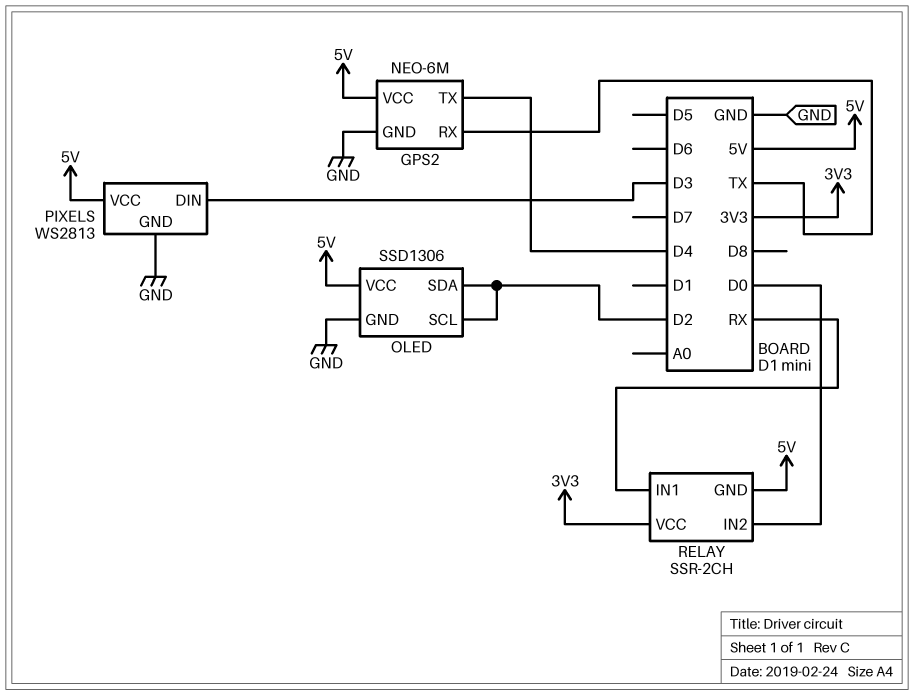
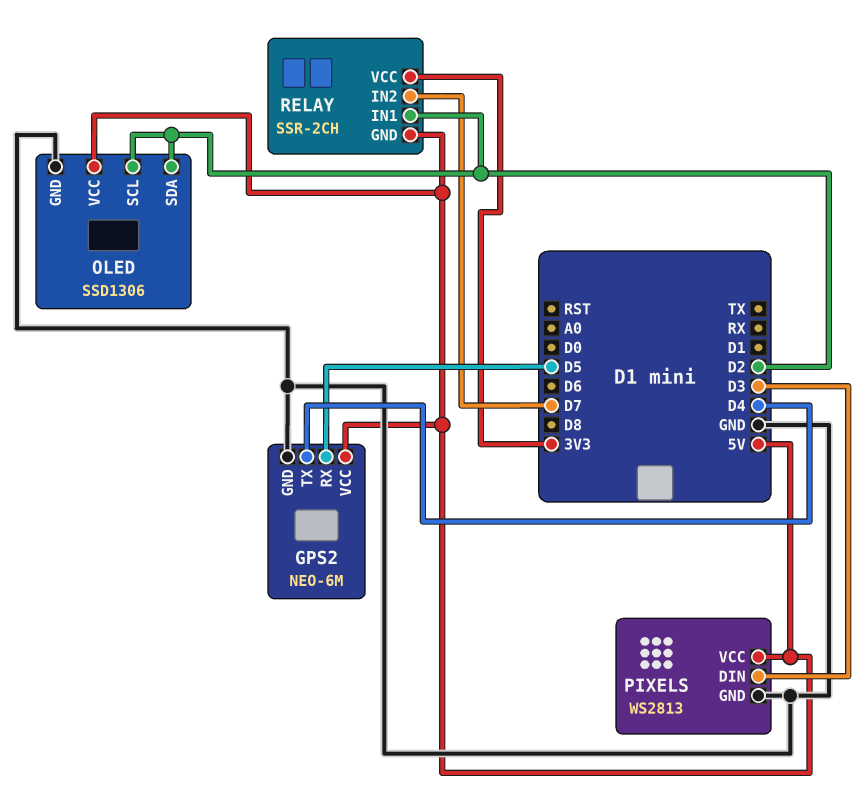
GPS2 pin RX: TX -> D5
RELAY pin IN1: RX -> D2
RELAY pin IN2: D0 -> D7

